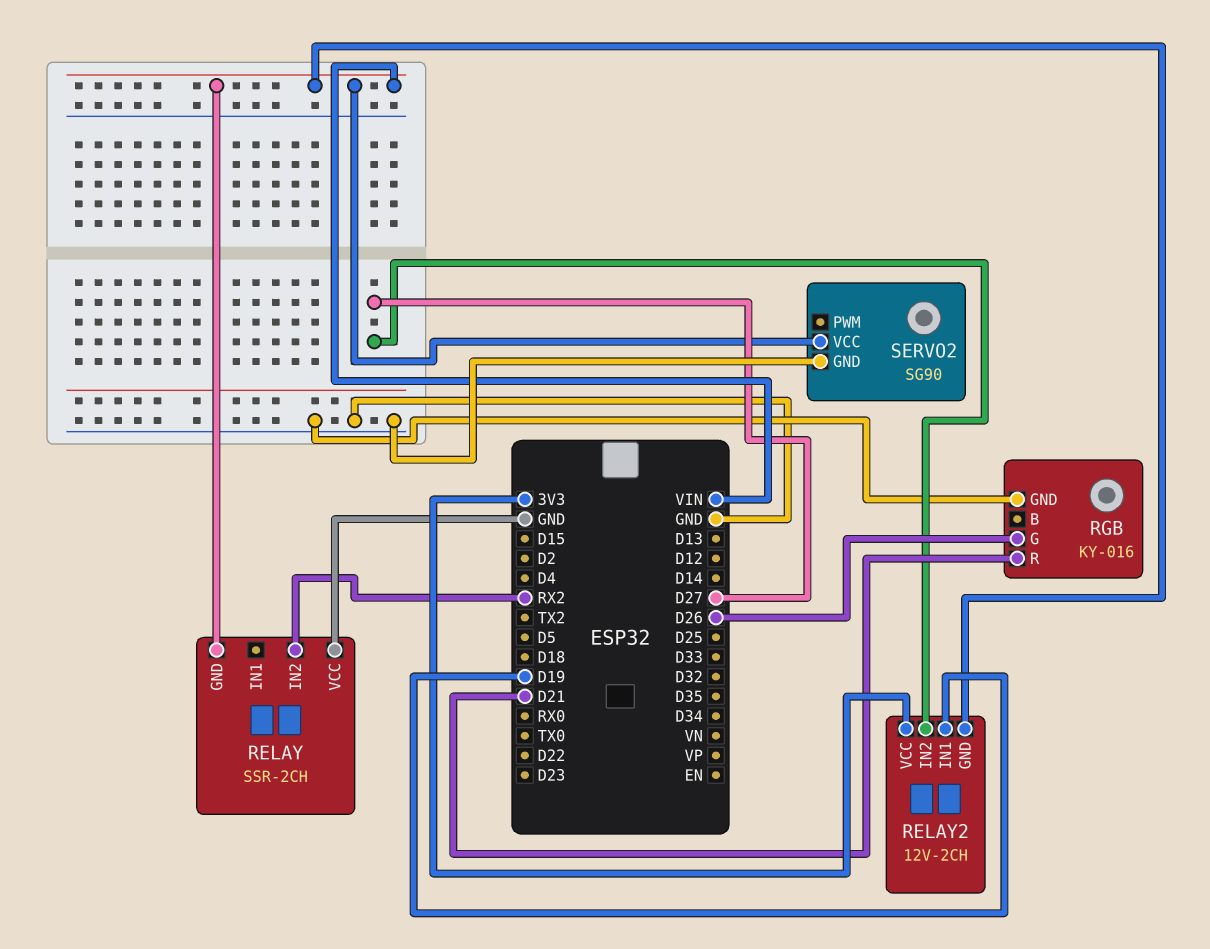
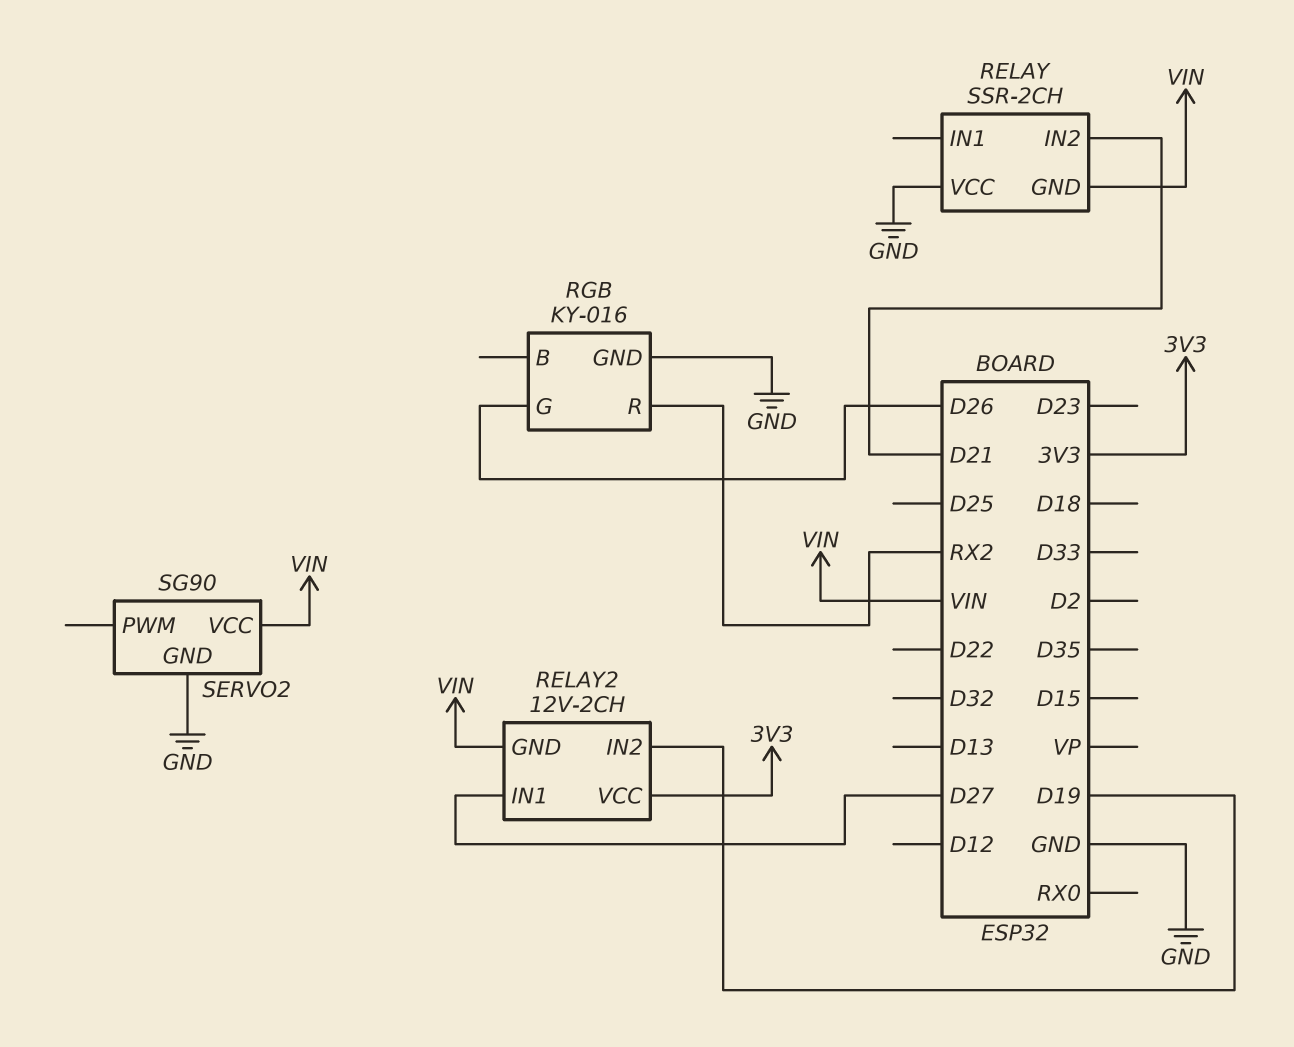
RELAY pin IN2: RX2 -> D21
RELAY2 pin IN1: D19 -> D27
RELAY2 pin IN2: D27 -> D19
RGB pin R: D21 -> RX2

